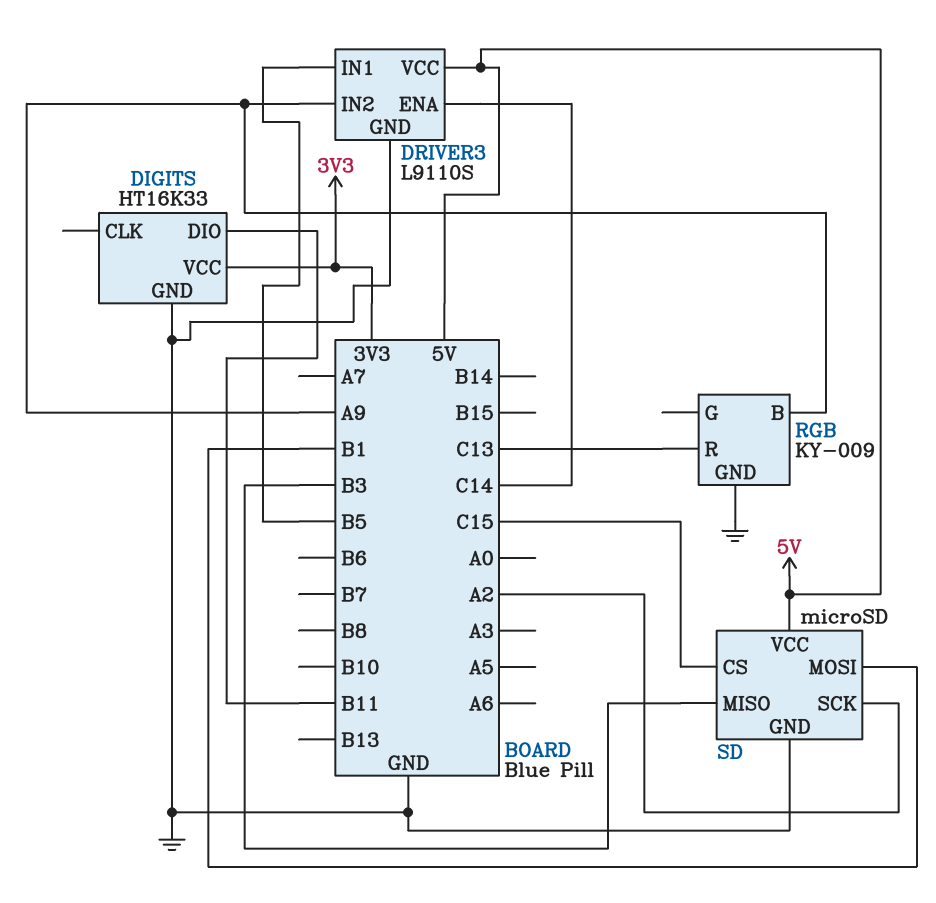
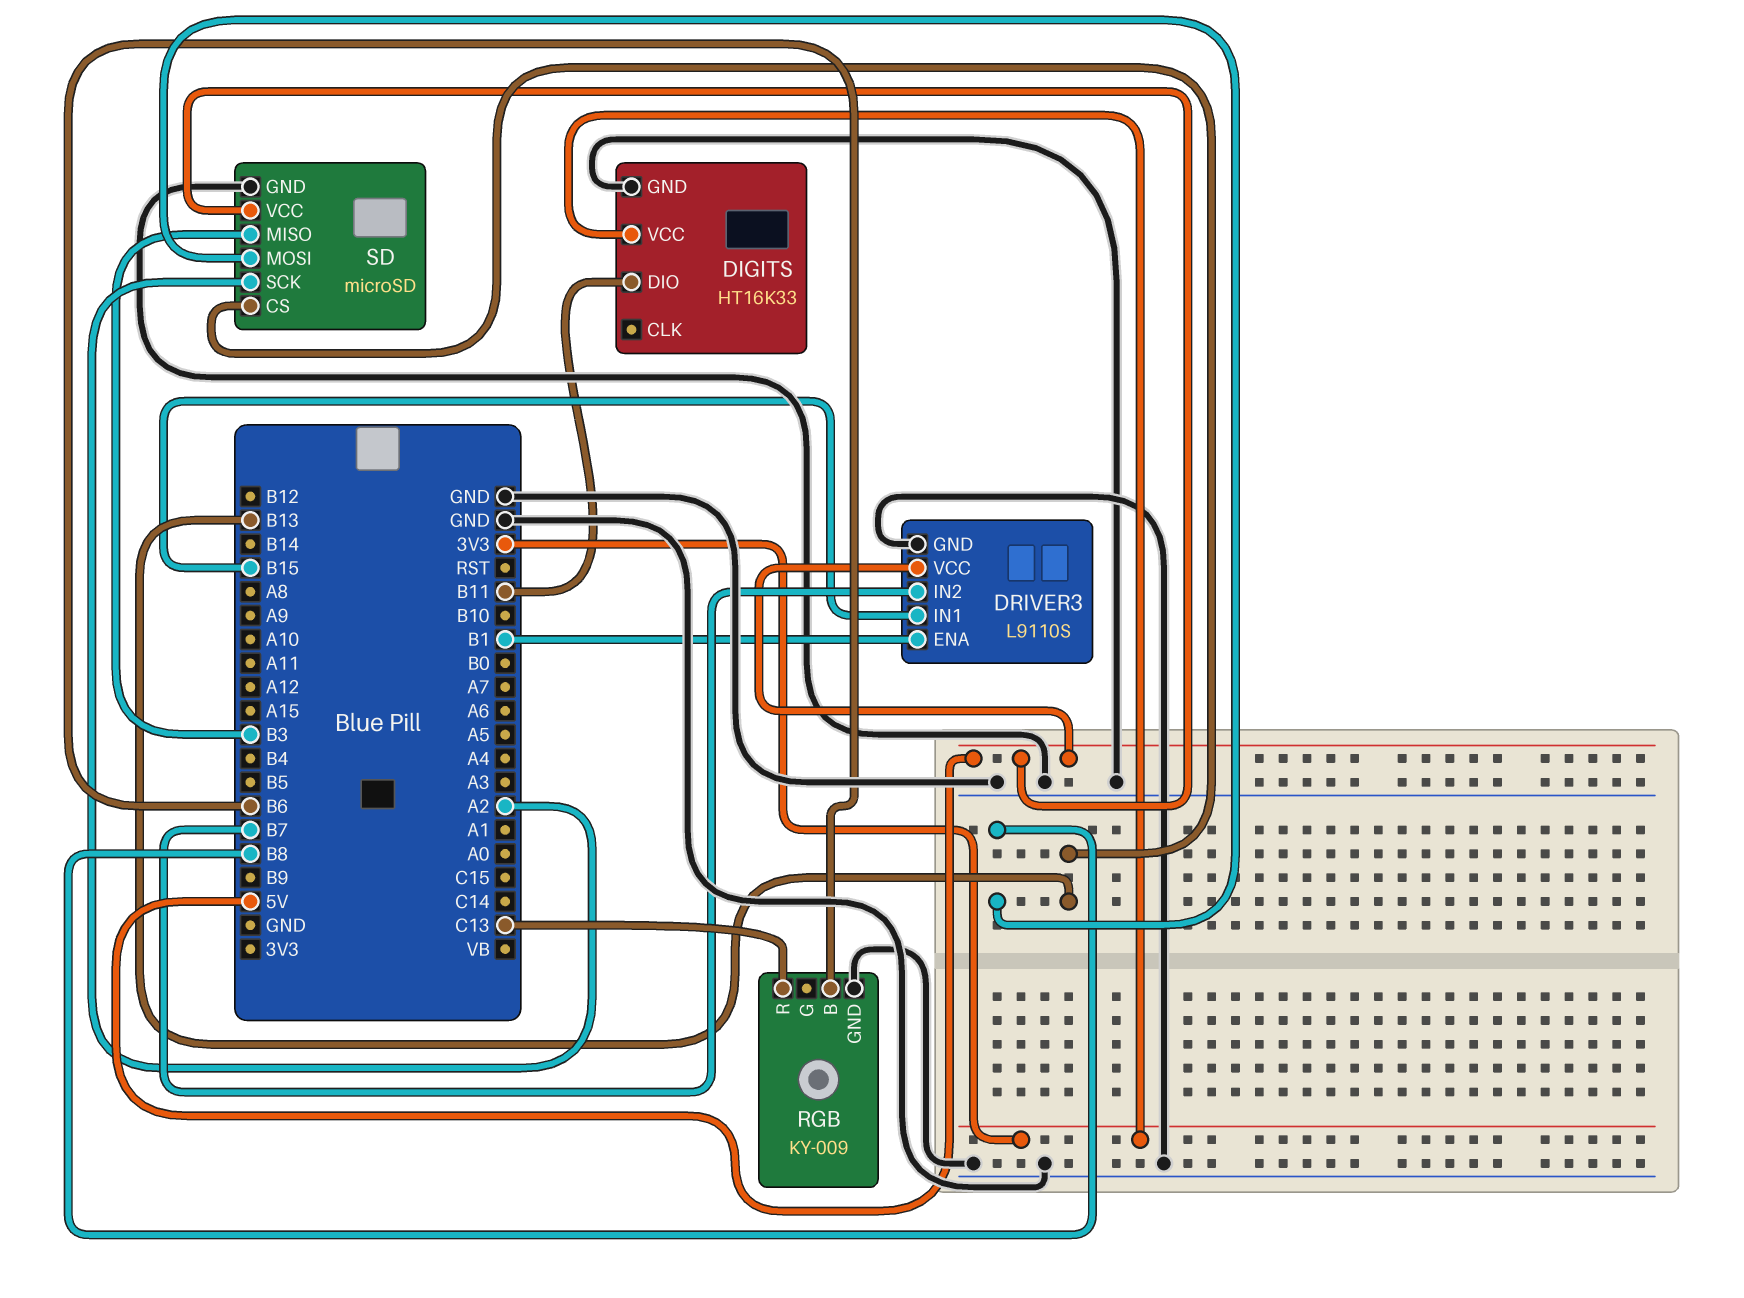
DRIVER3 pin ENA: C14 -> B1
DRIVER3 pin IN1: B5 -> B15
DRIVER3 pin IN2: A9 -> B7
RGB pin B: A9 -> B6
SD pin CS: C15 -> B13
SD pin MOSI: B1 -> B8

